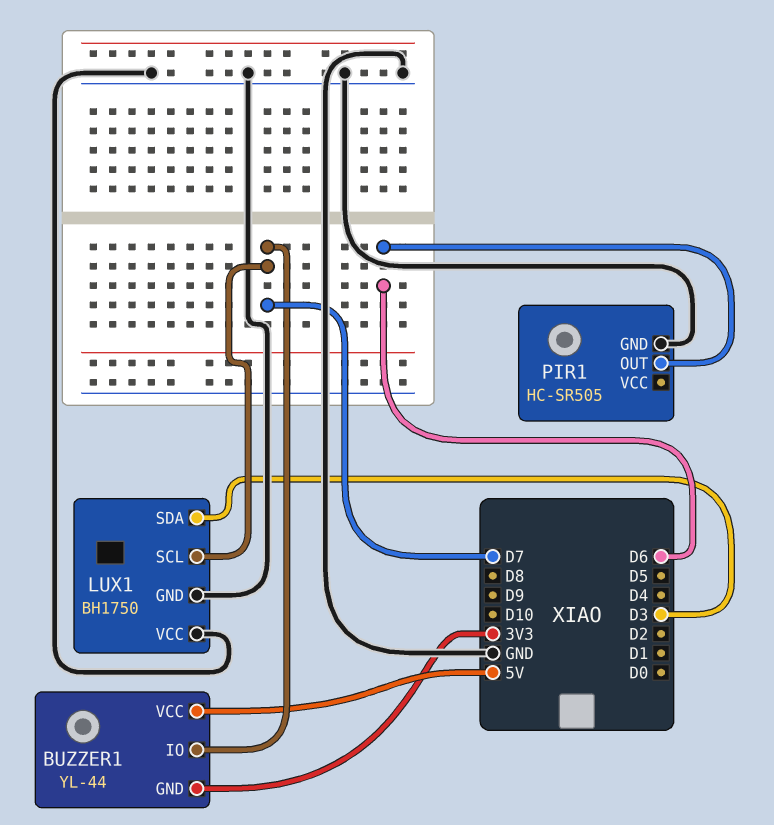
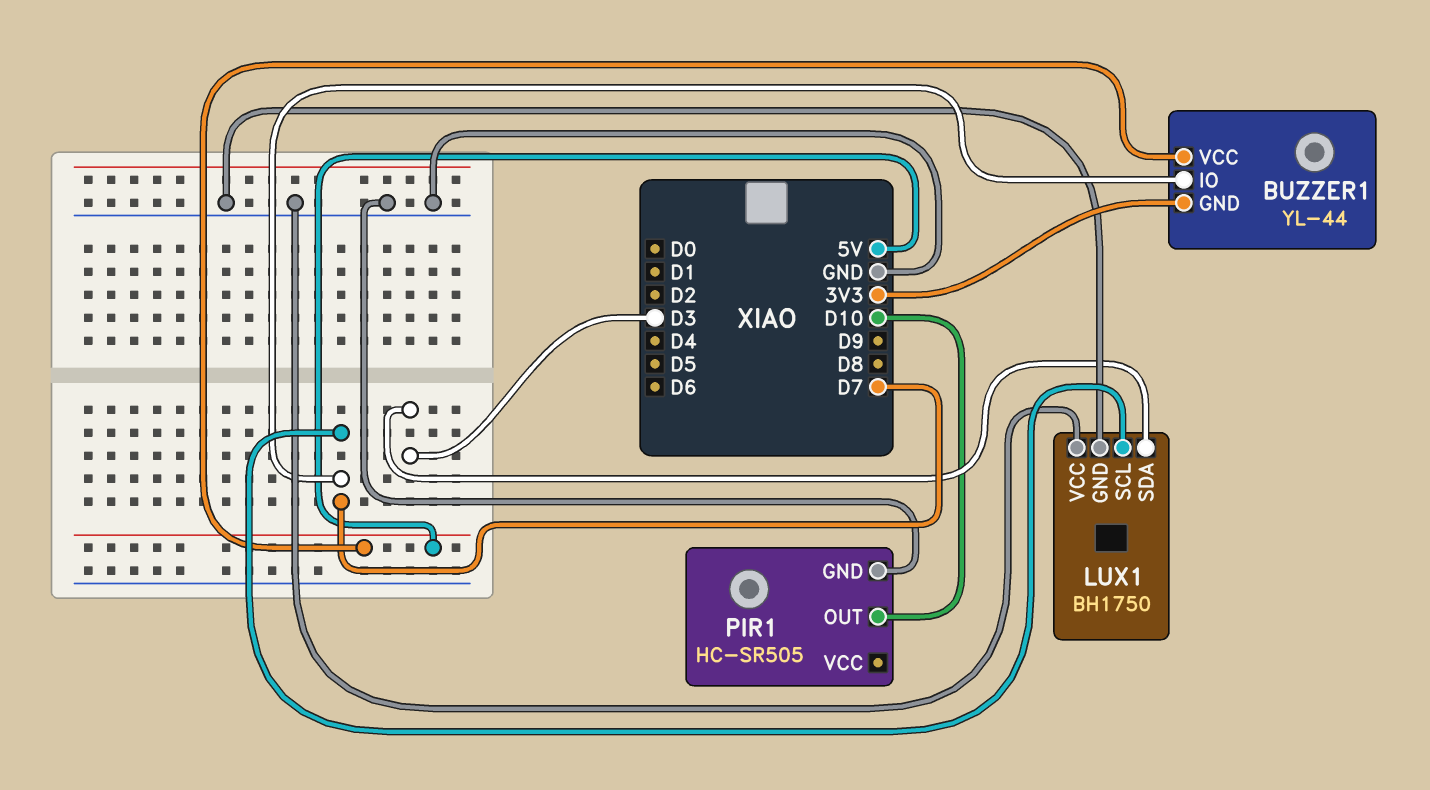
PIR1 pin OUT: D6 -> D10

